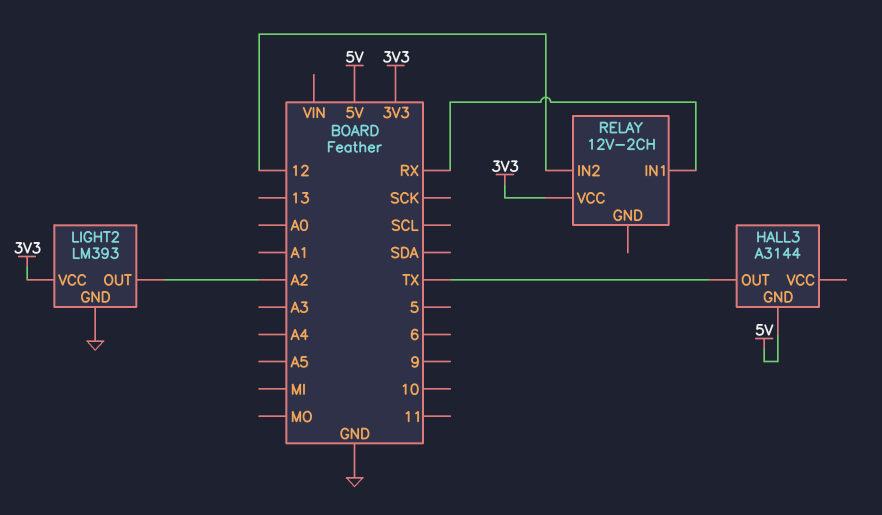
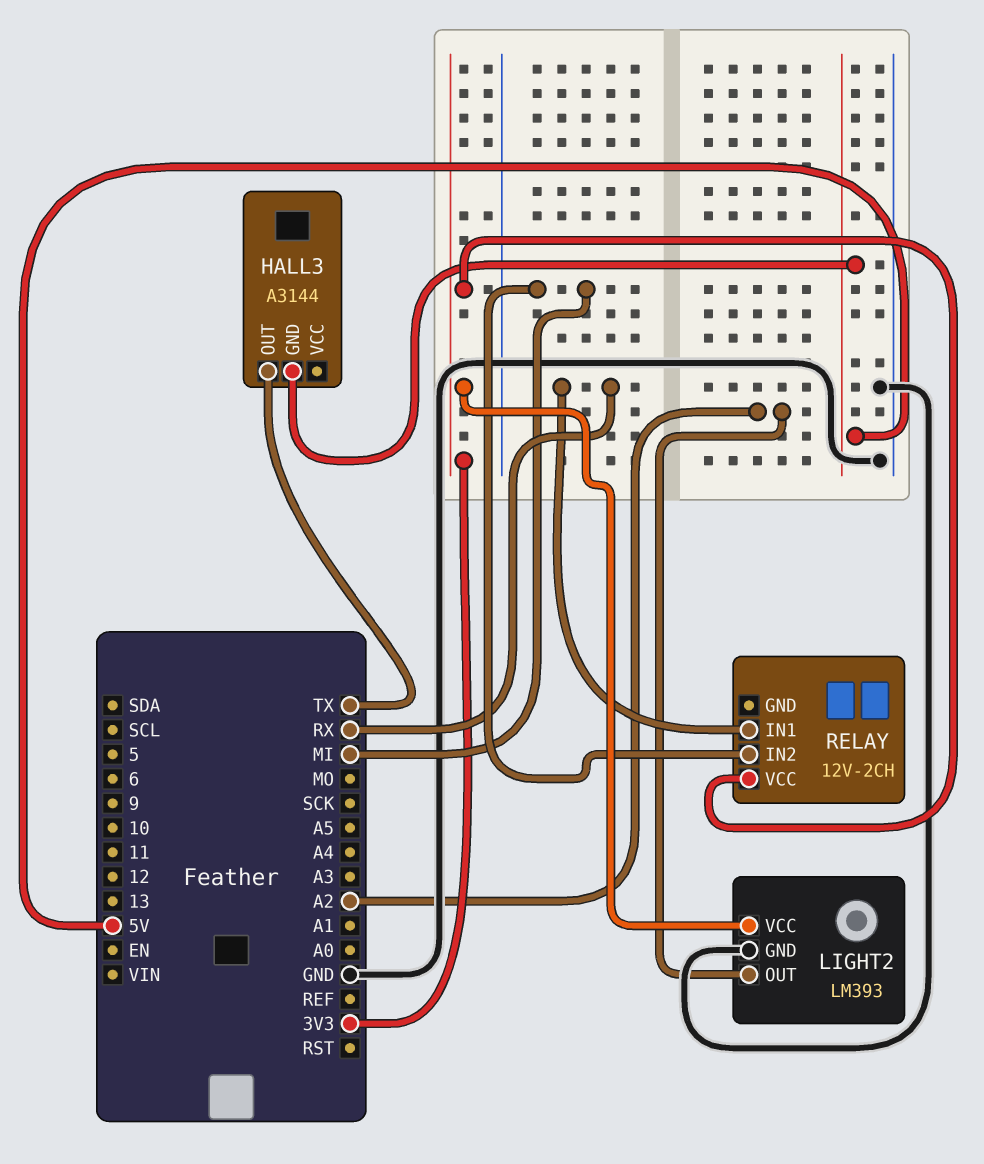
RELAY pin IN2: 12 -> MI

